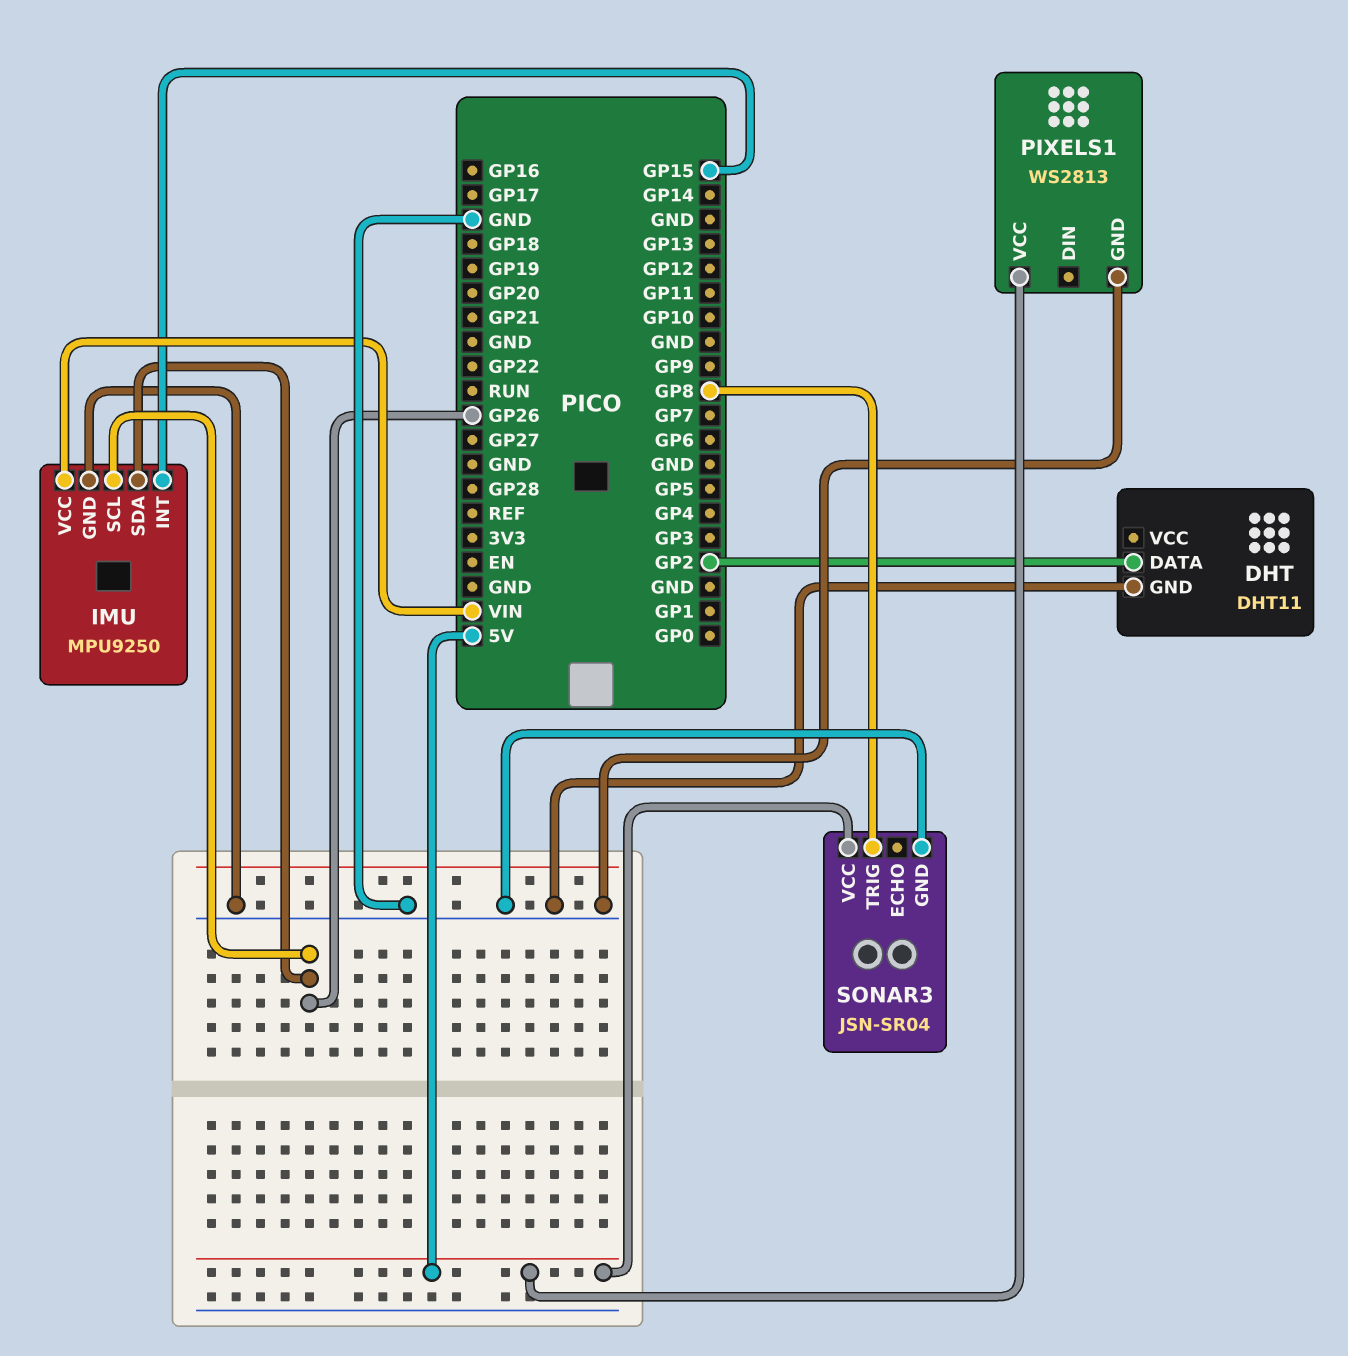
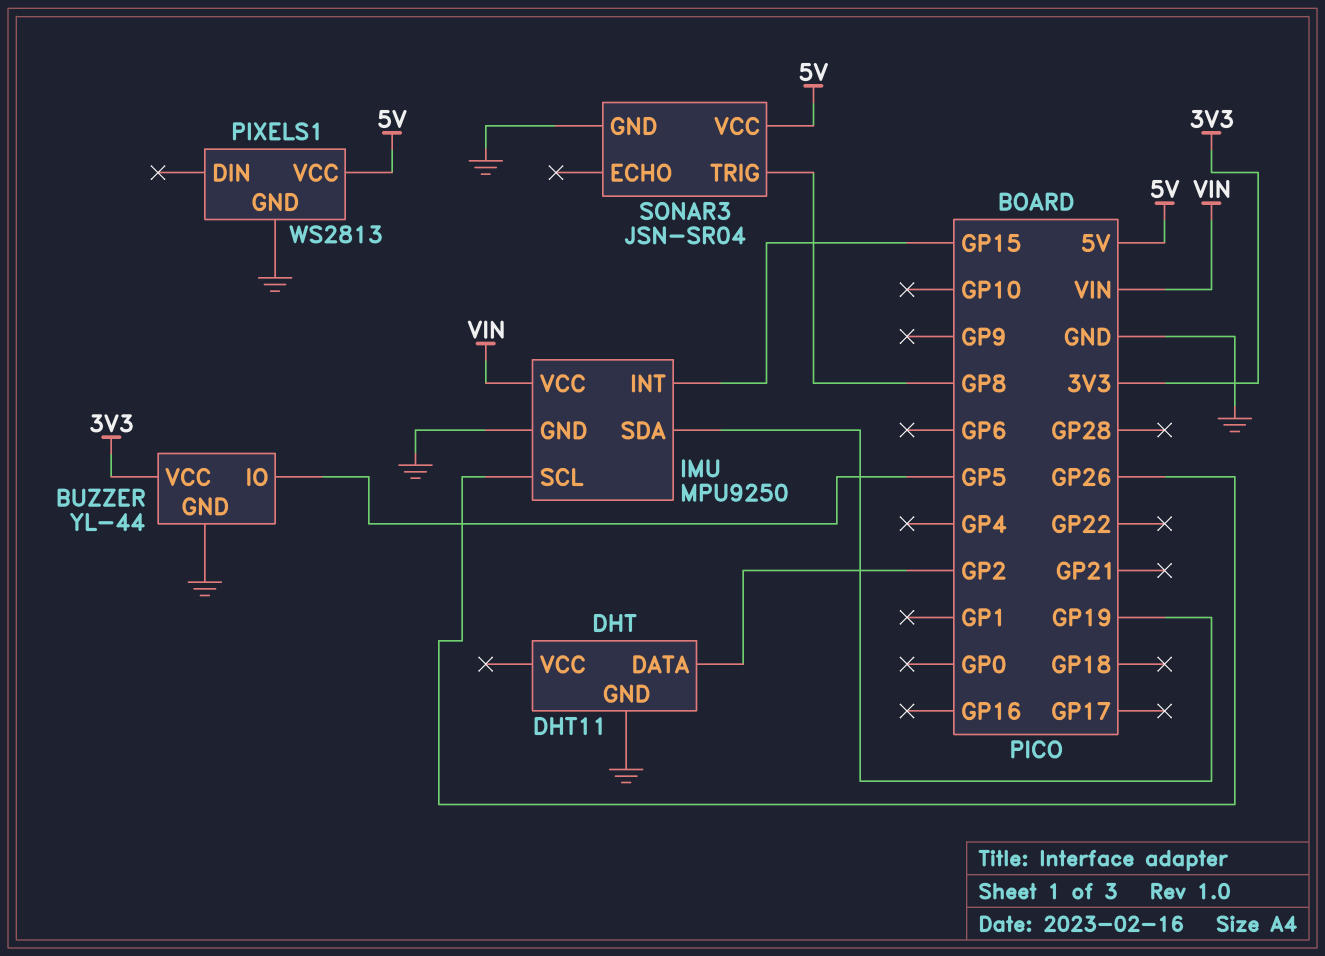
BUZZER: none -> YL-44
BUZZER pin GND: none -> GND
BUZZER pin IO: none -> GP5
BUZZER pin VCC: none -> 3V3
IMU pin SDA: GP26 -> GP19

